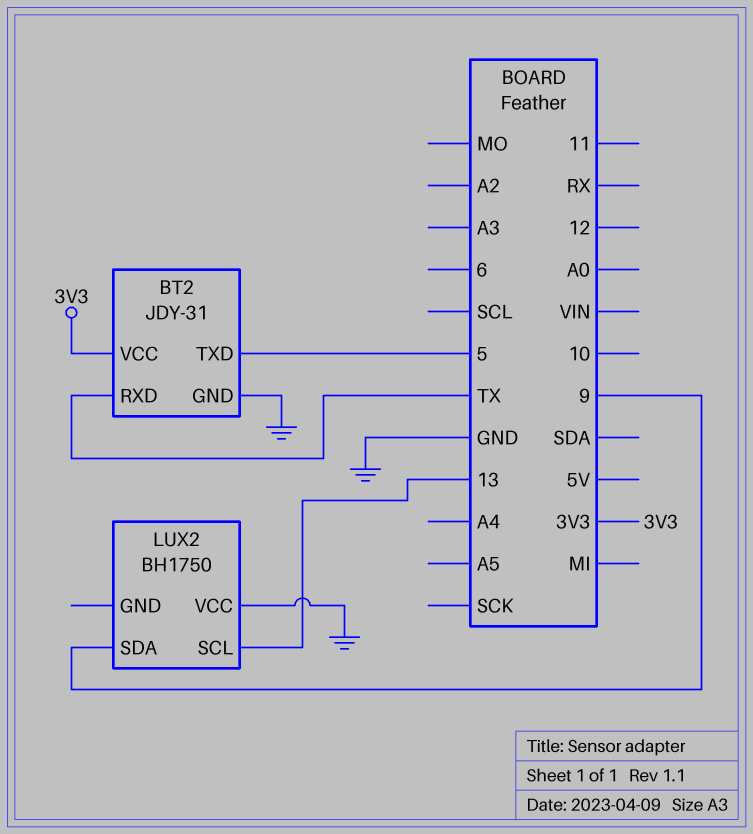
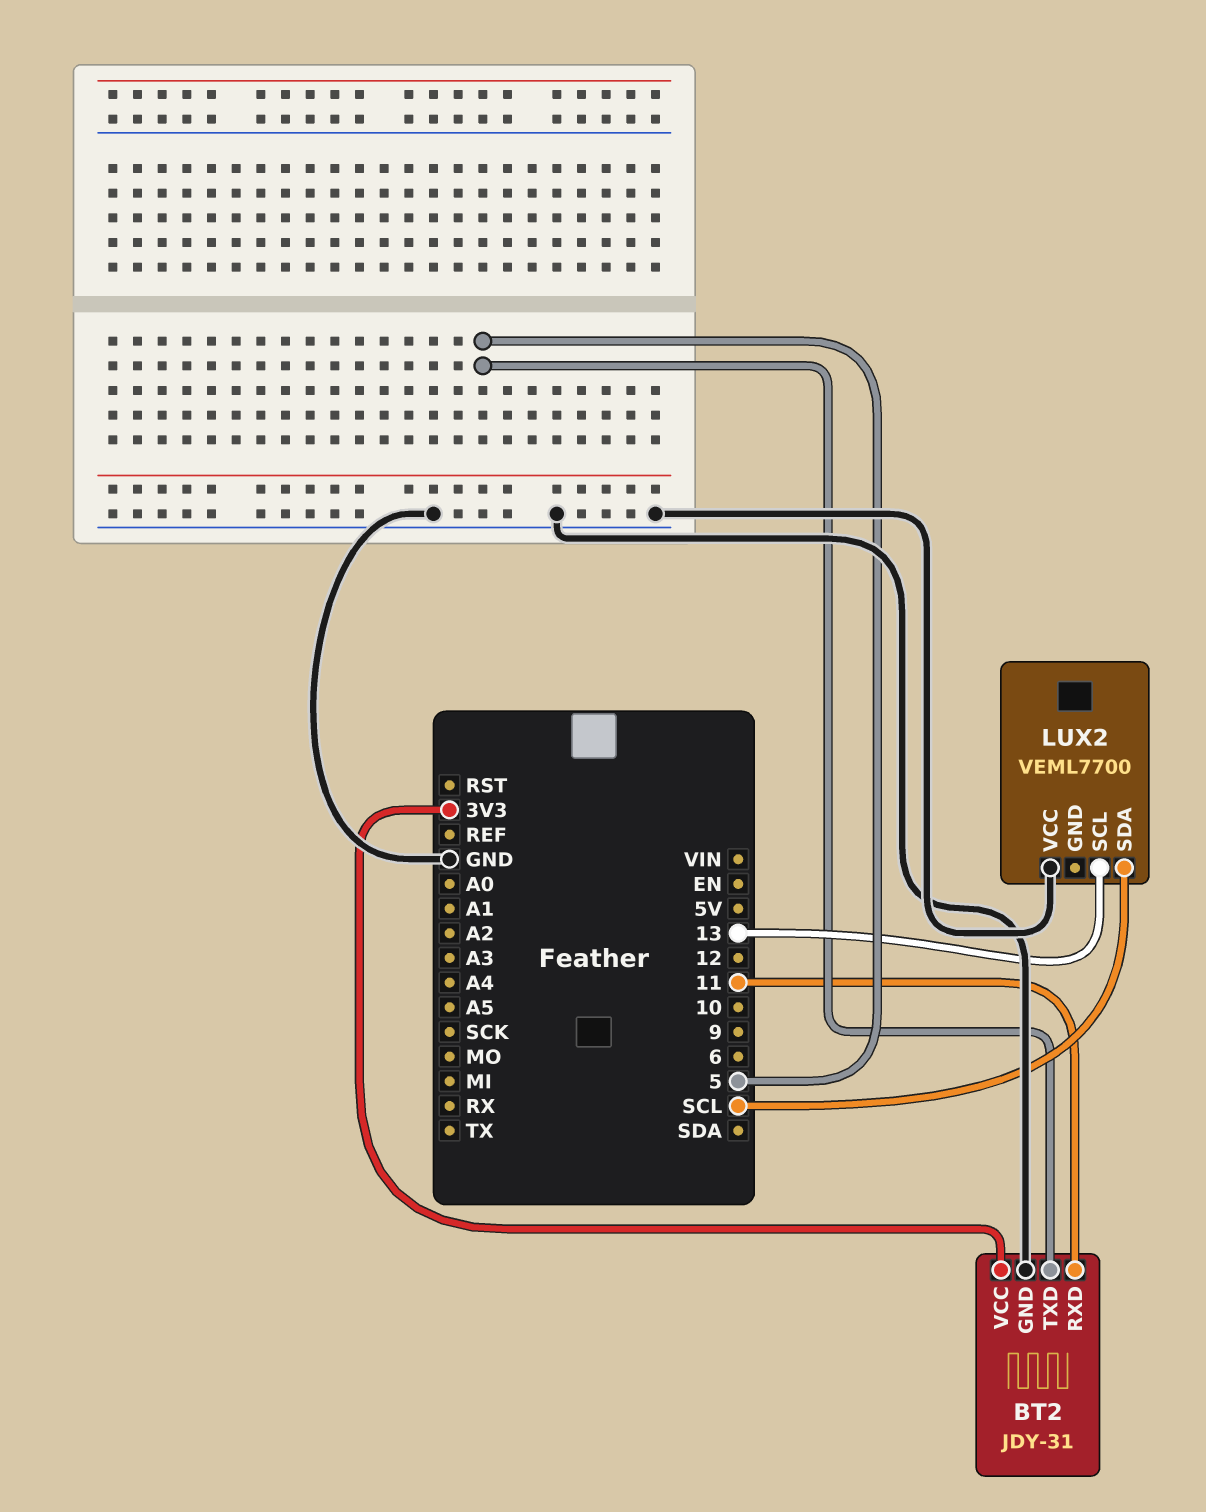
BT2 pin RXD: TX -> 11
LUX2: BH1750 -> VEML7700
LUX2 pin SDA: 9 -> SCL

